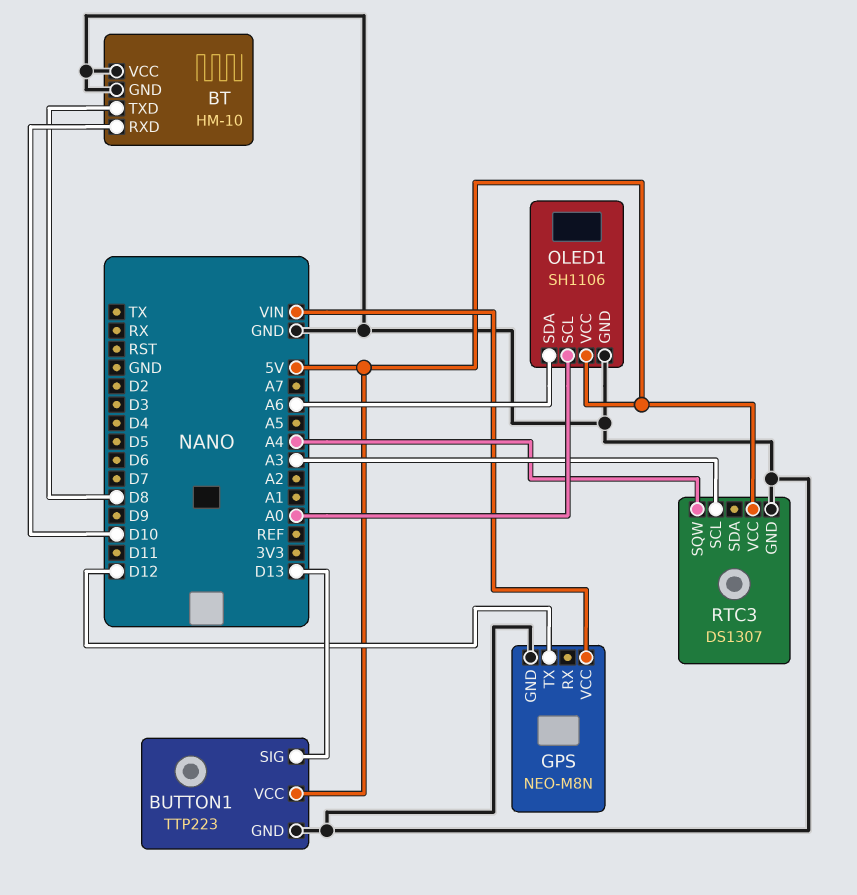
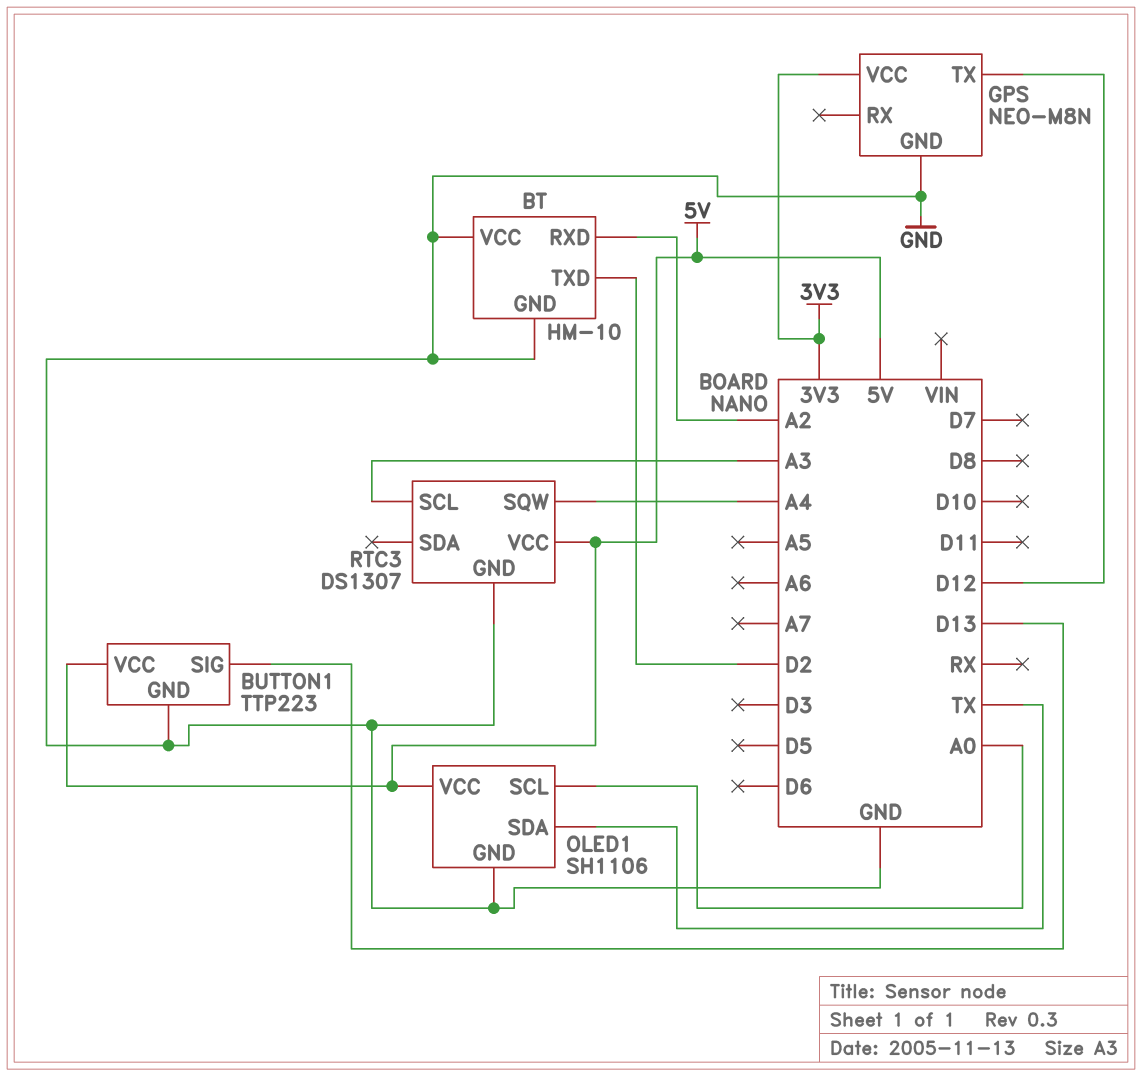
BT pin RXD: D10 -> A2
BT pin TXD: D8 -> D2
GPS pin VCC: VIN -> 3V3
OLED1 pin SDA: A6 -> TX

